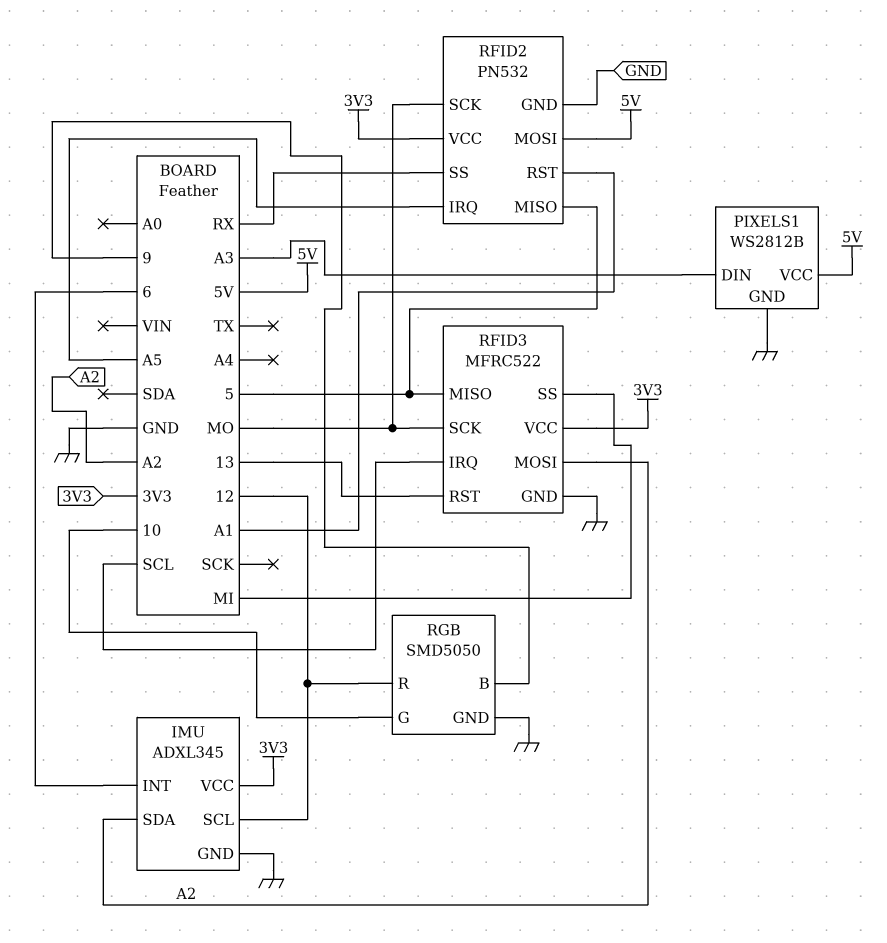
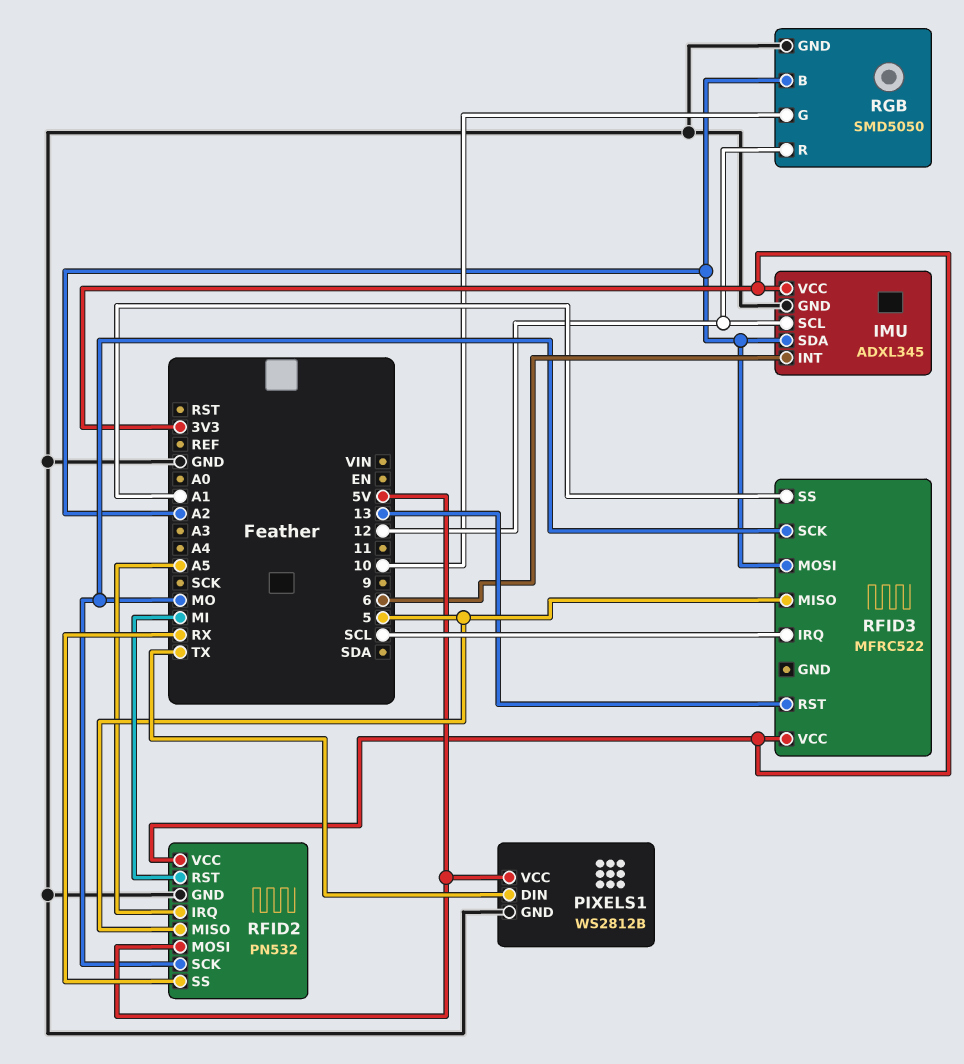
PIXELS1 pin DIN: A3 -> TX
RFID2 pin RST: A1 -> MI
RFID3 pin GND: GND -> none
RFID3 pin SS: MI -> A1
RGB pin B: 9 -> A2

